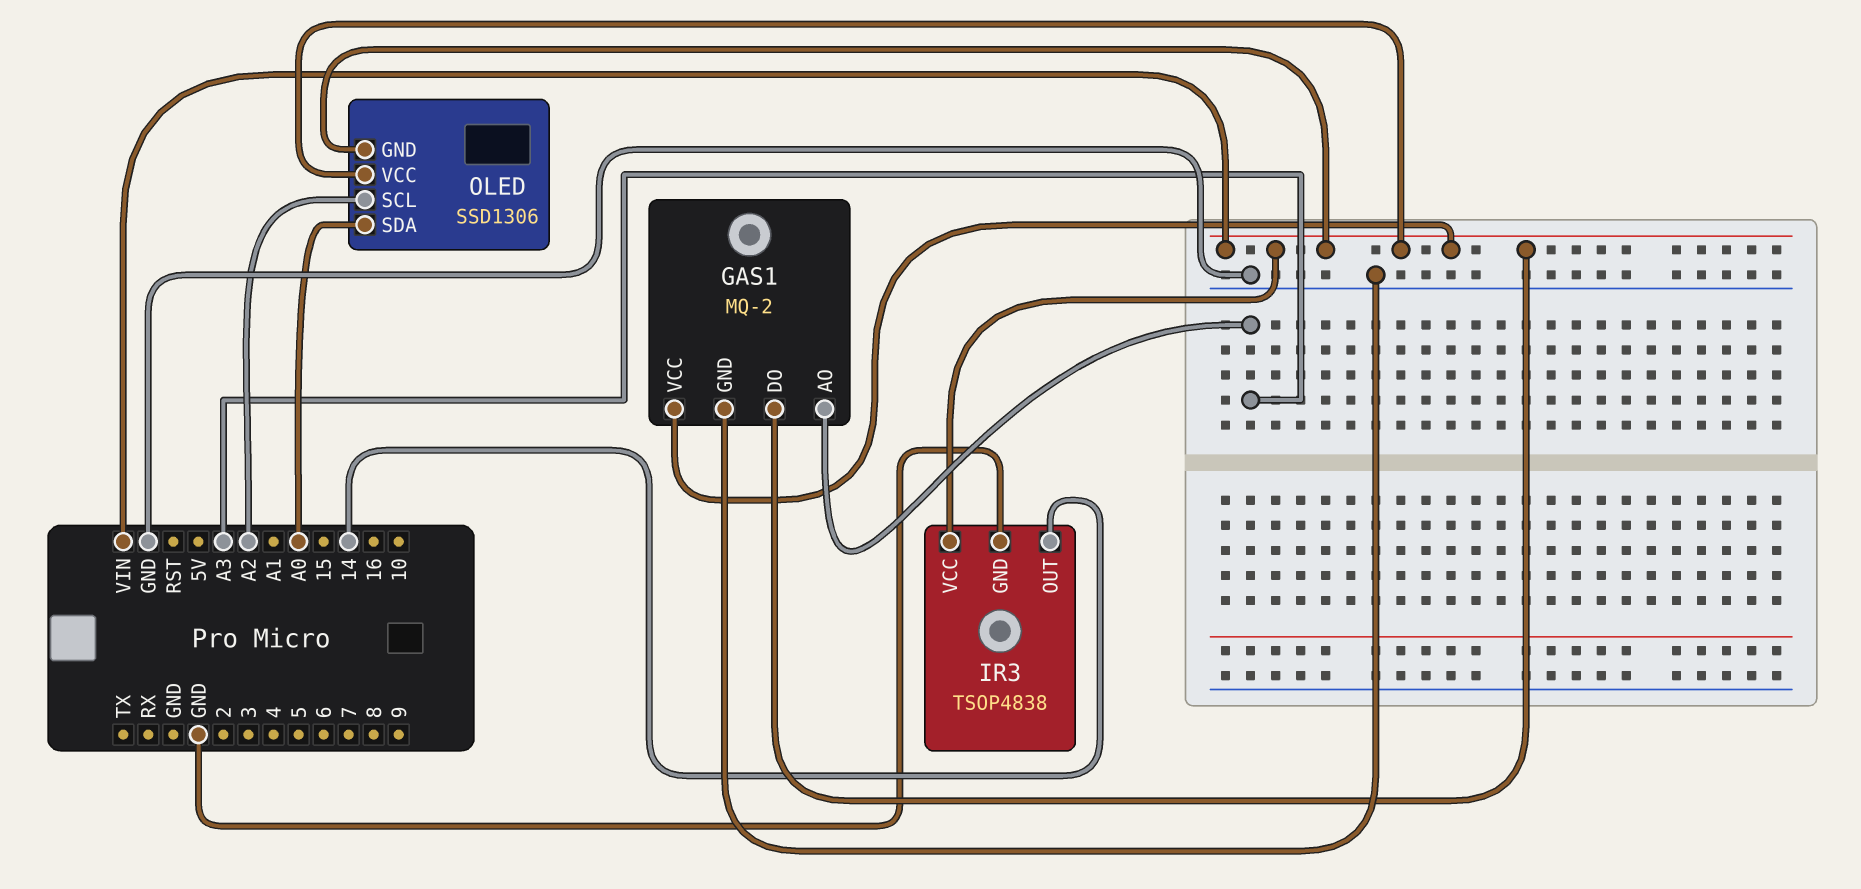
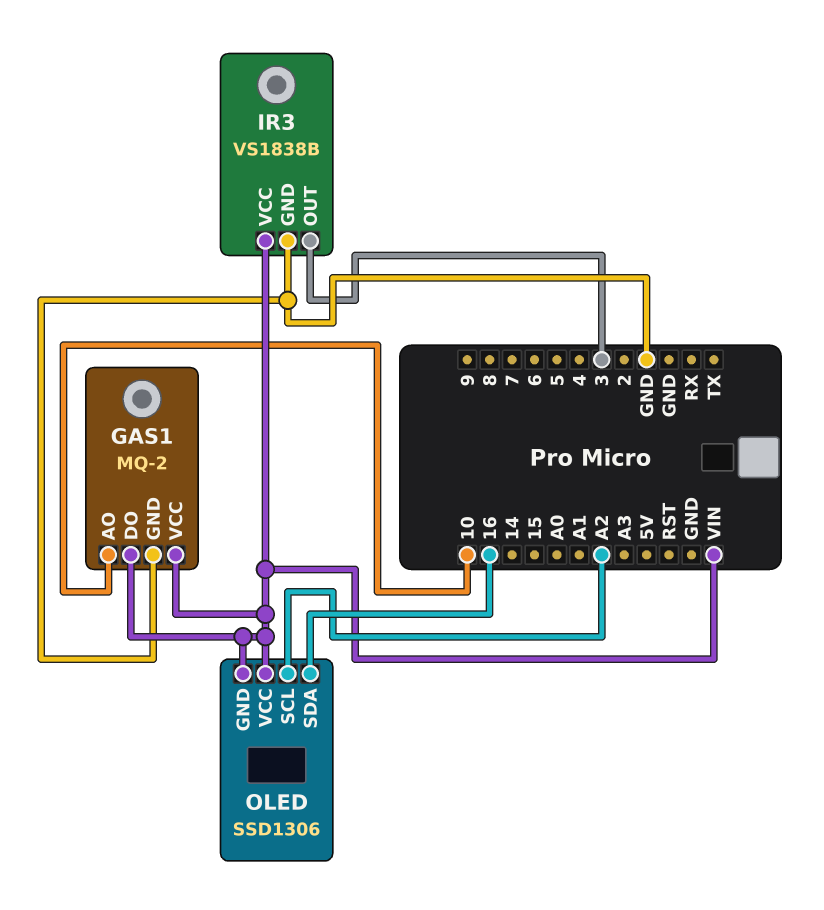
GAS1 pin AO: A3 -> 10
IR3: TSOP4838 -> VS1838B
IR3 pin OUT: 14 -> 3
OLED pin SDA: A0 -> 16

